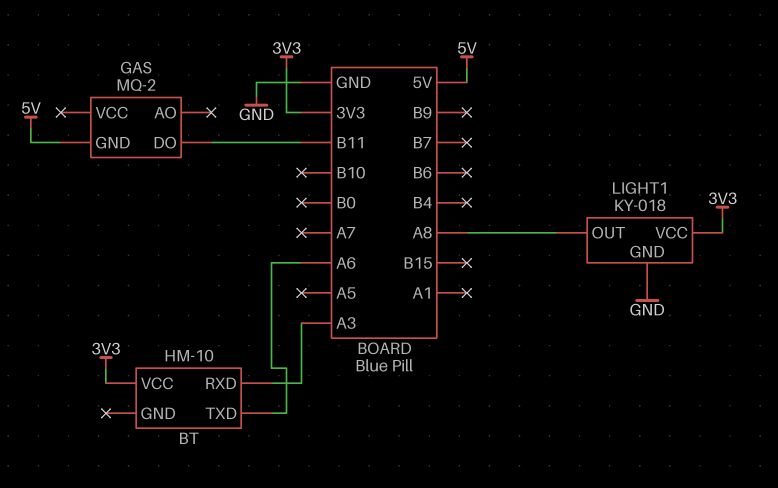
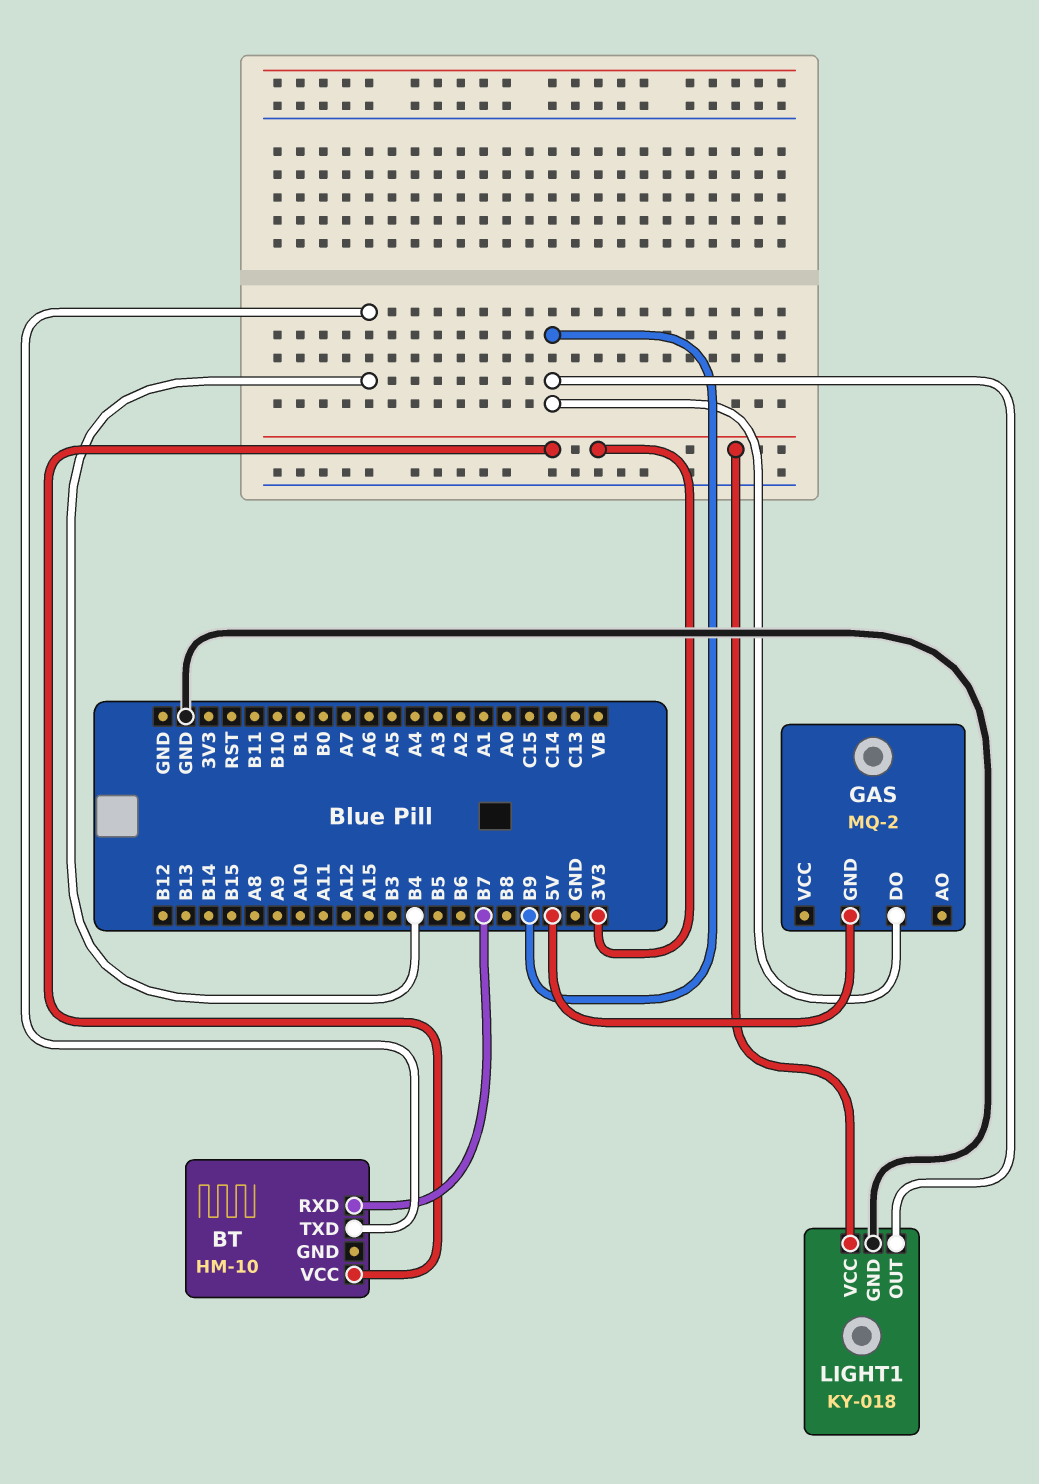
BT pin RXD: A3 -> B7
BT pin TXD: A6 -> B4
GAS pin DO: B11 -> B9
LIGHT1 pin OUT: A8 -> B9

